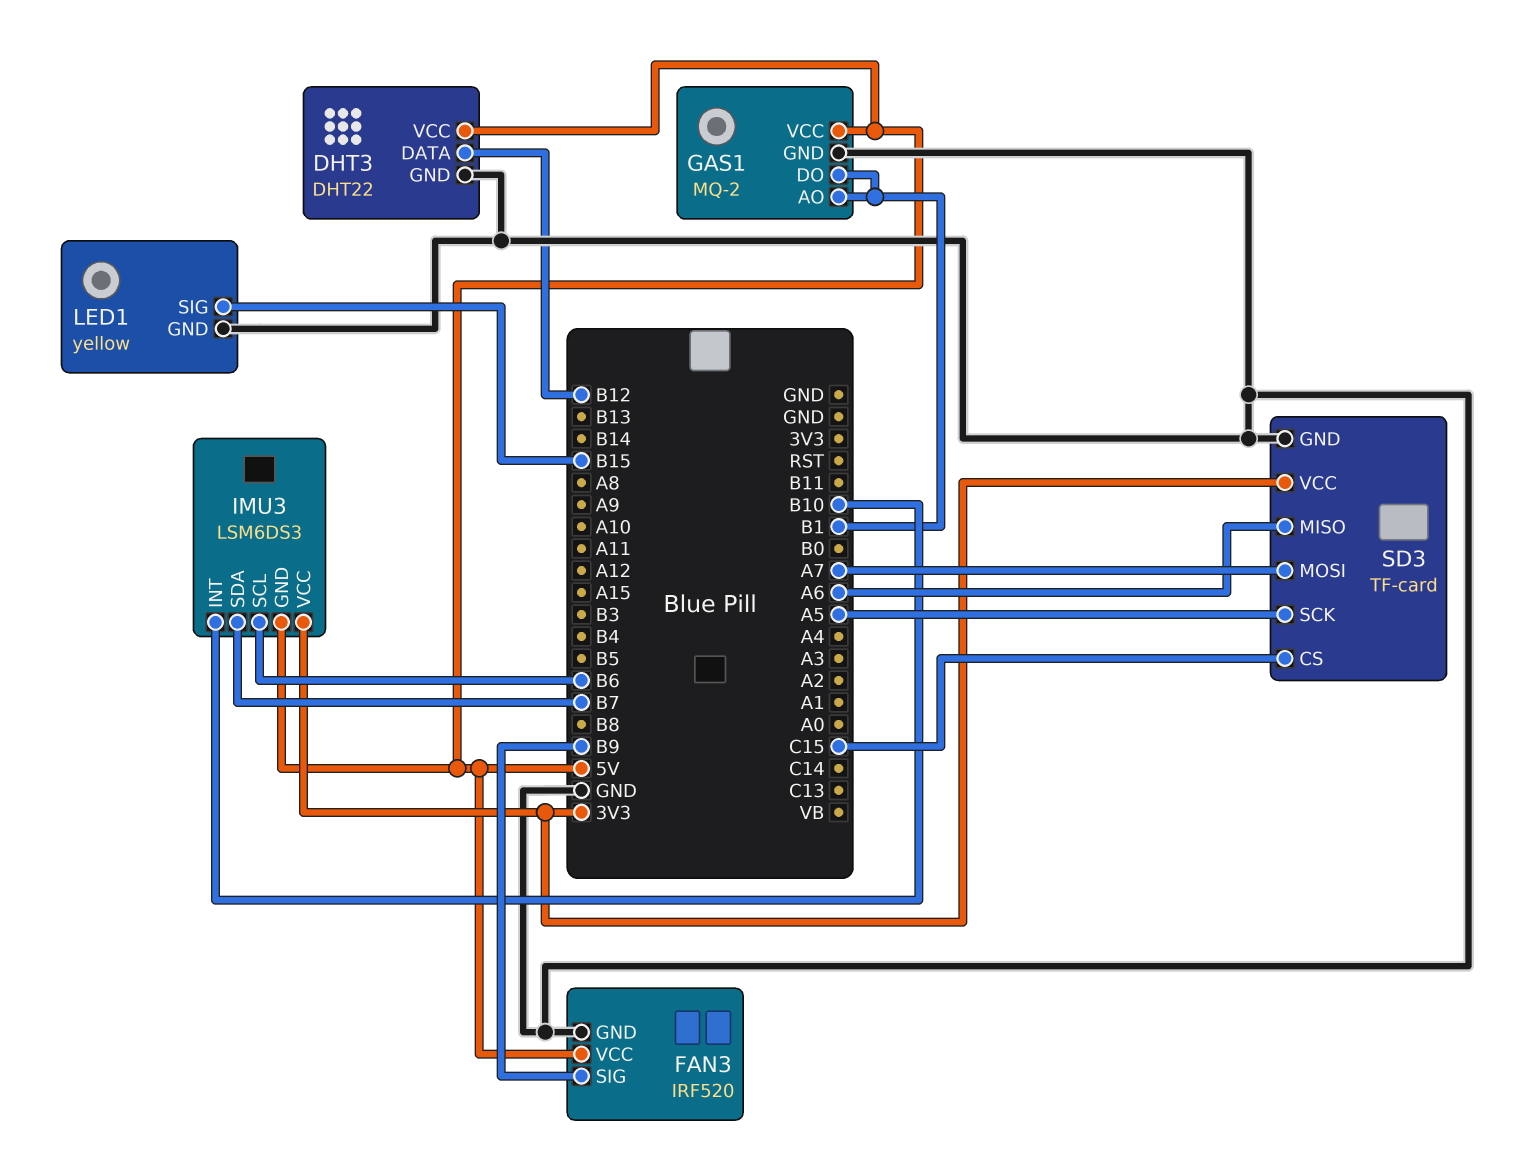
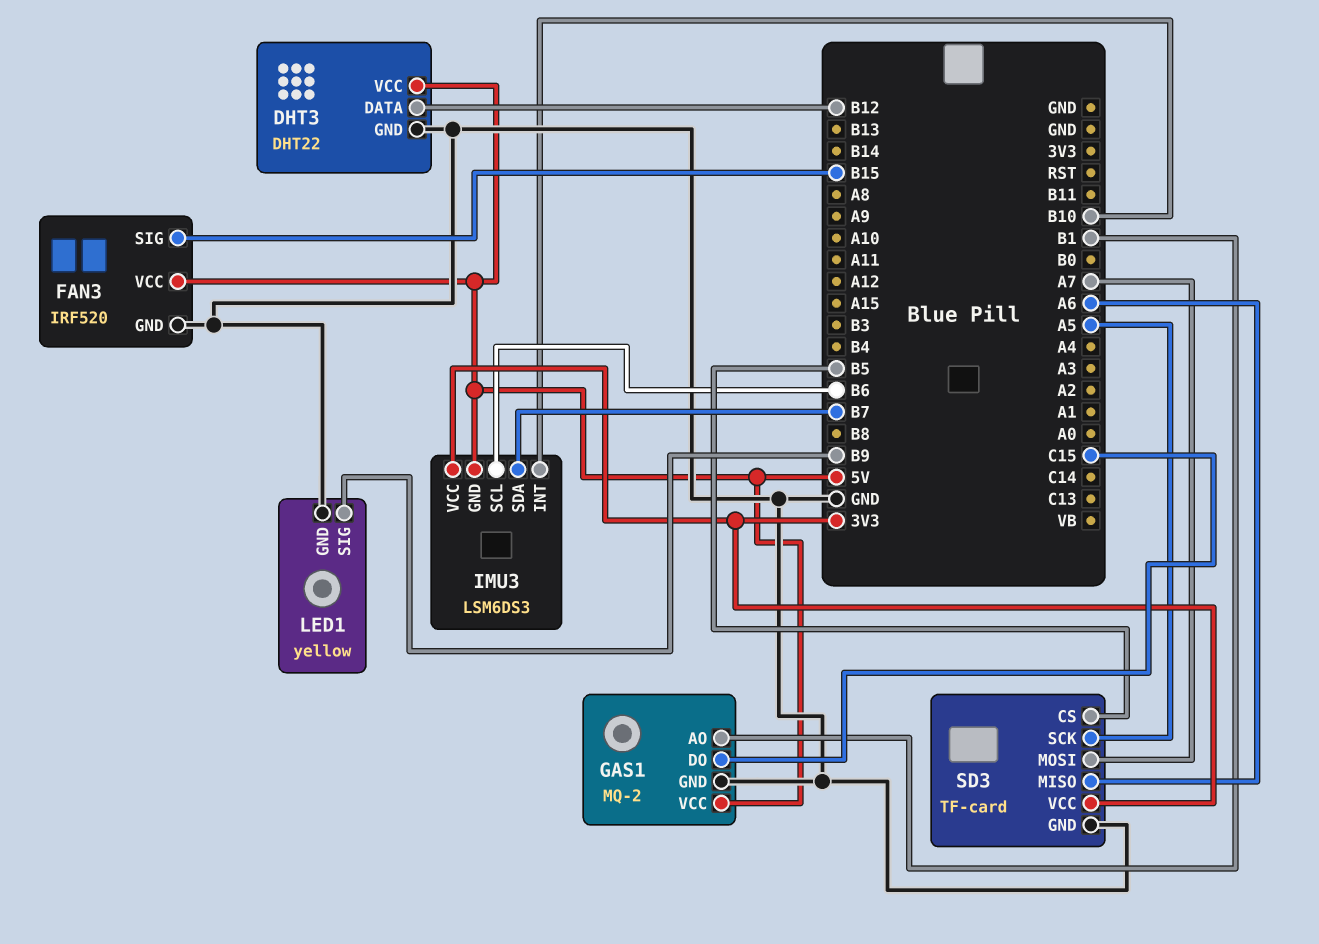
FAN3 pin SIG: B9 -> B15
GAS1 pin DO: B1 -> C15
LED1 pin SIG: B15 -> B9
SD3 pin CS: C15 -> B5

